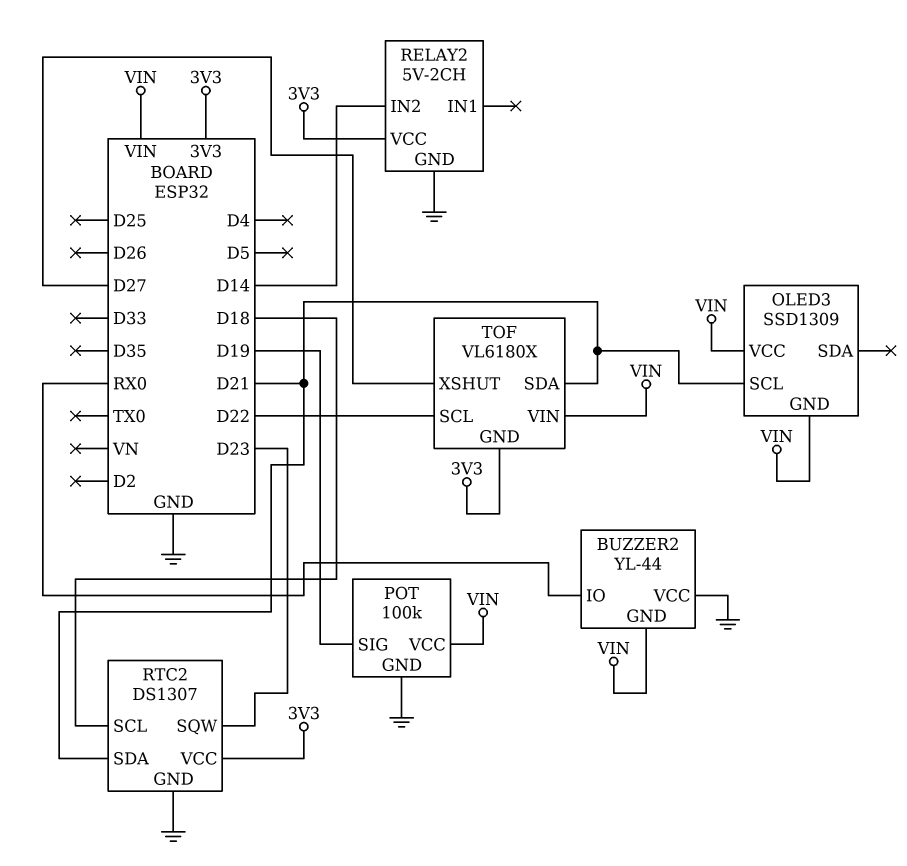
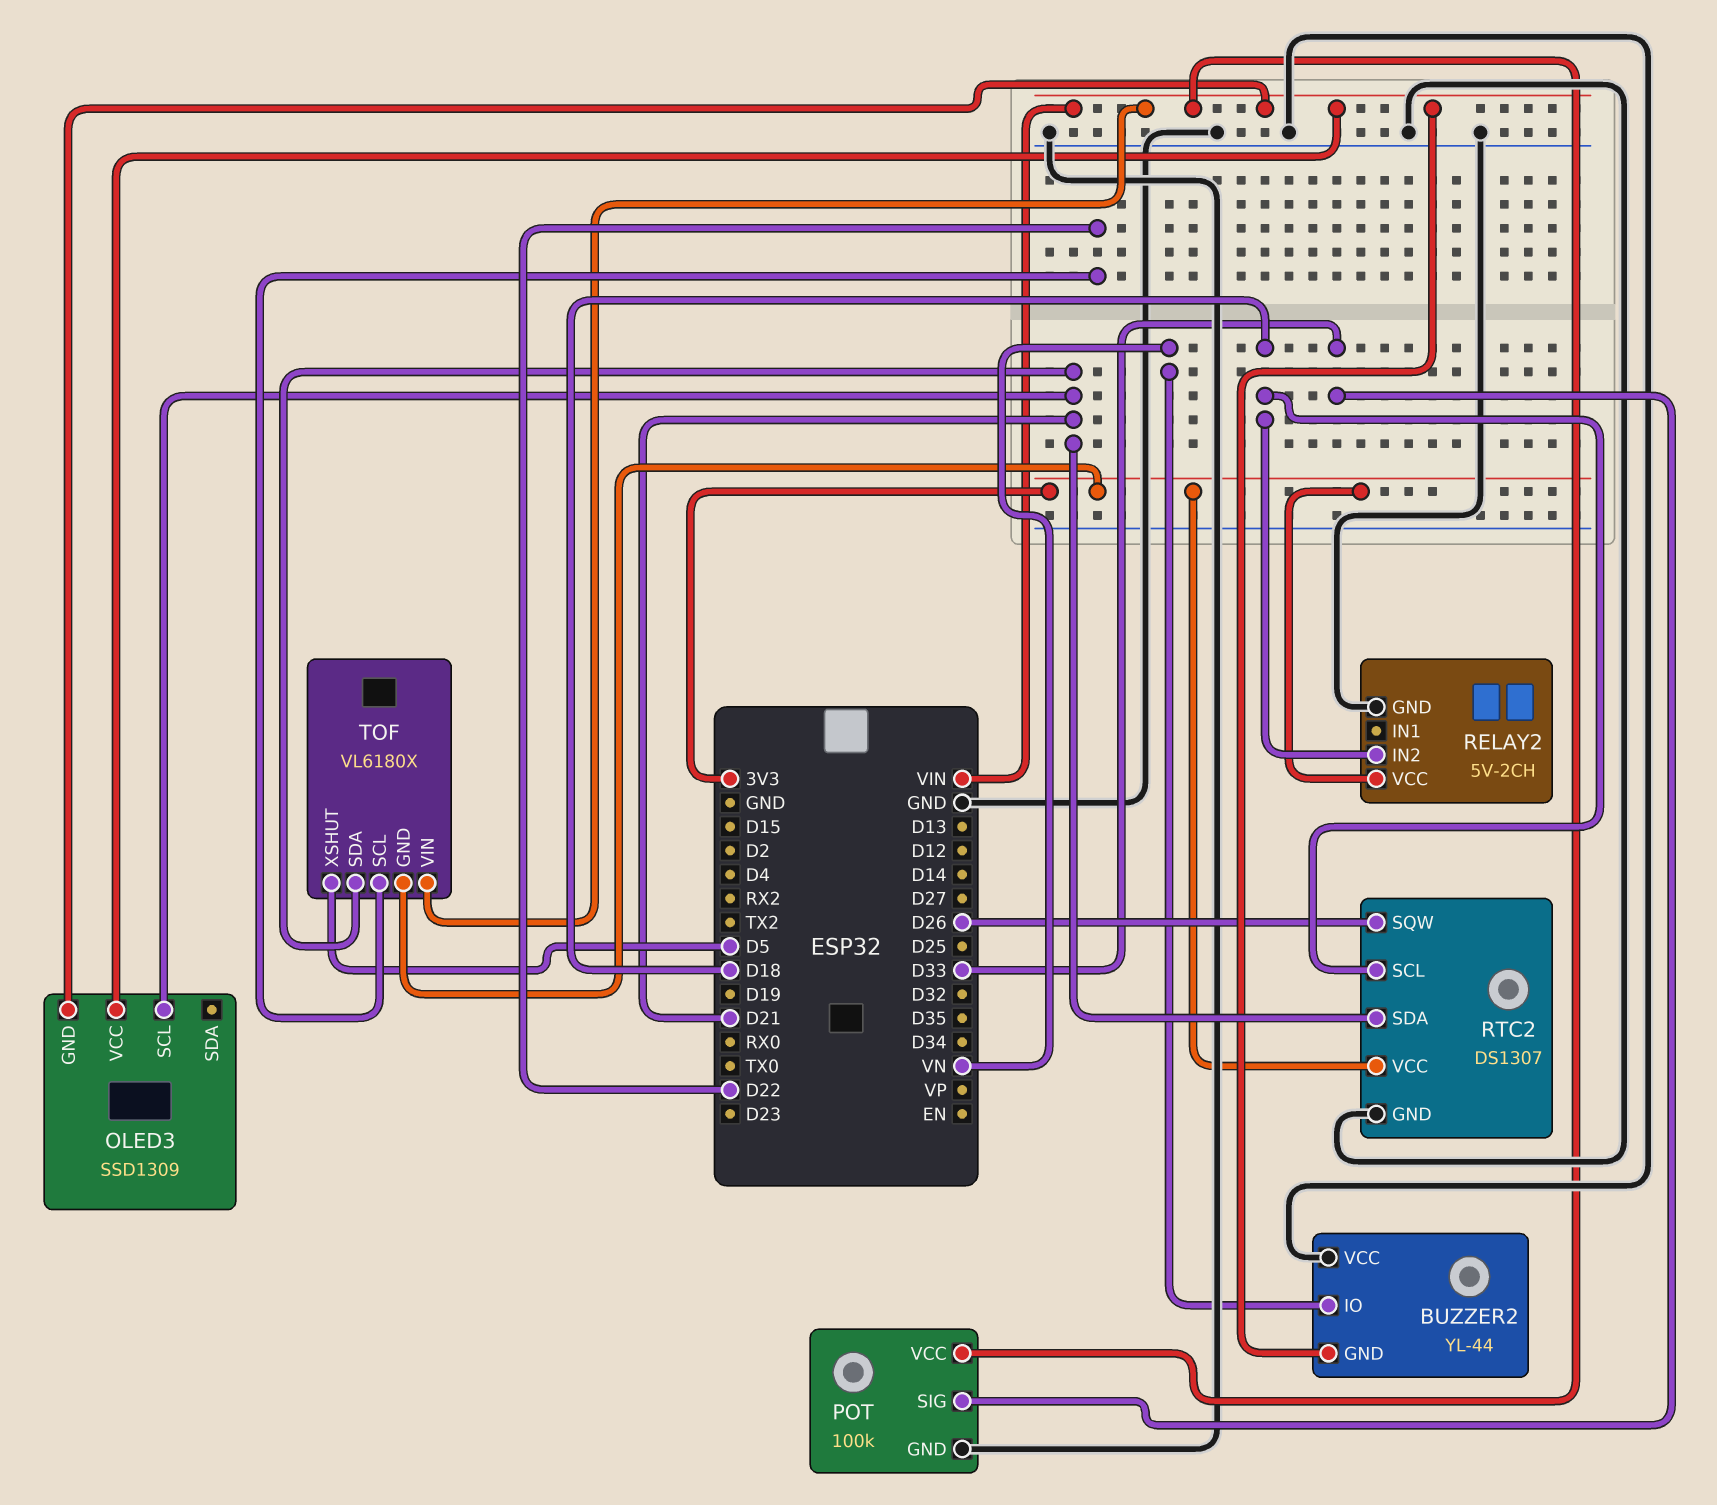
BUZZER2 pin IO: RX0 -> VN
POT pin SIG: D19 -> D33
RELAY2 pin IN2: D14 -> D18
RTC2 pin SQW: D23 -> D26
TOF pin XSHUT: D27 -> D5

